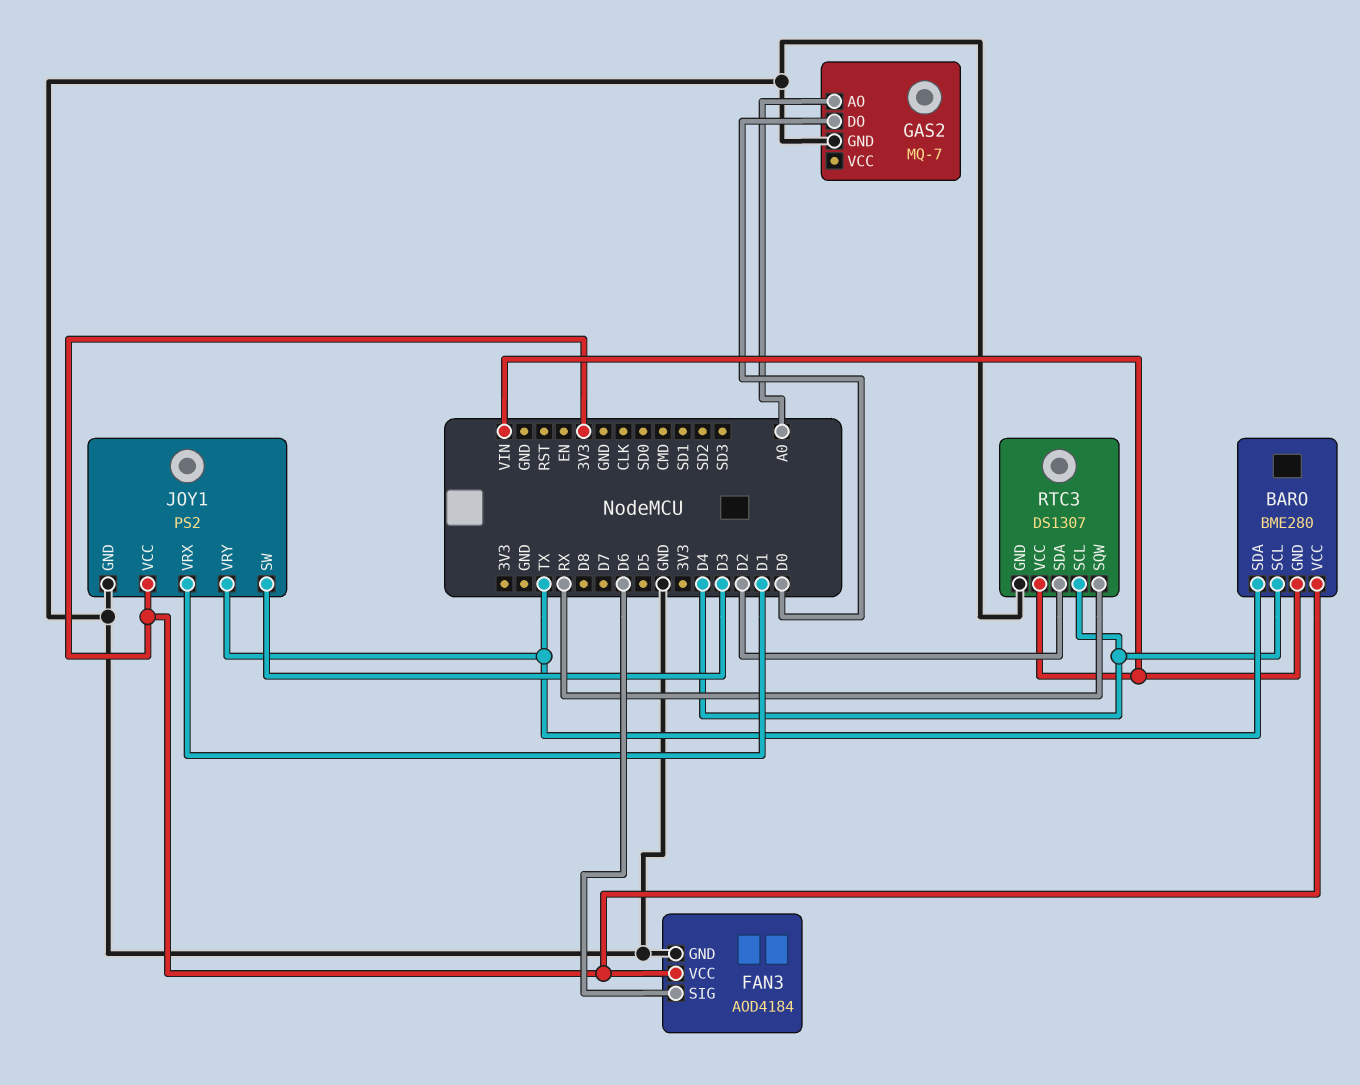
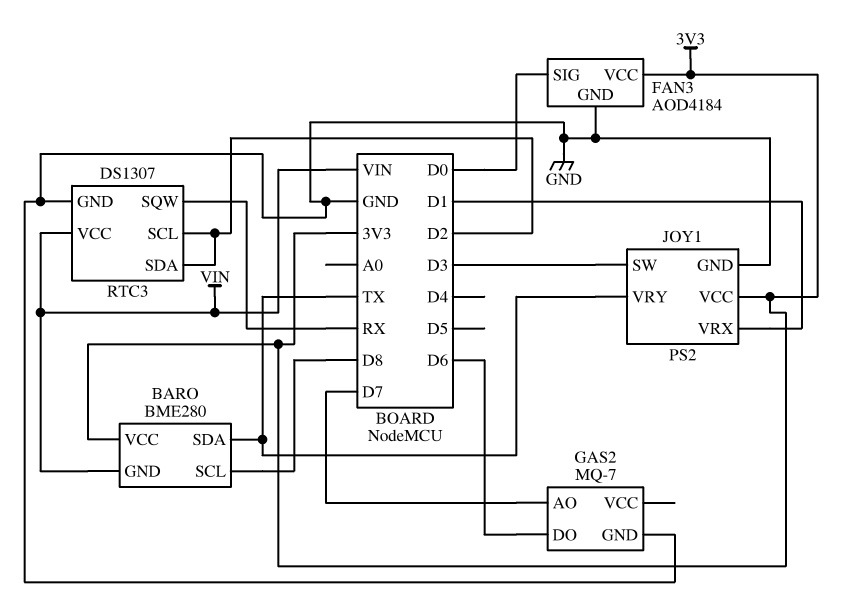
BARO pin SCL: D4 -> D8
FAN3 pin SIG: D6 -> D0
GAS2 pin AO: A0 -> D7
GAS2 pin DO: D0 -> D6
RTC3 pin SCL: D4 -> D2

